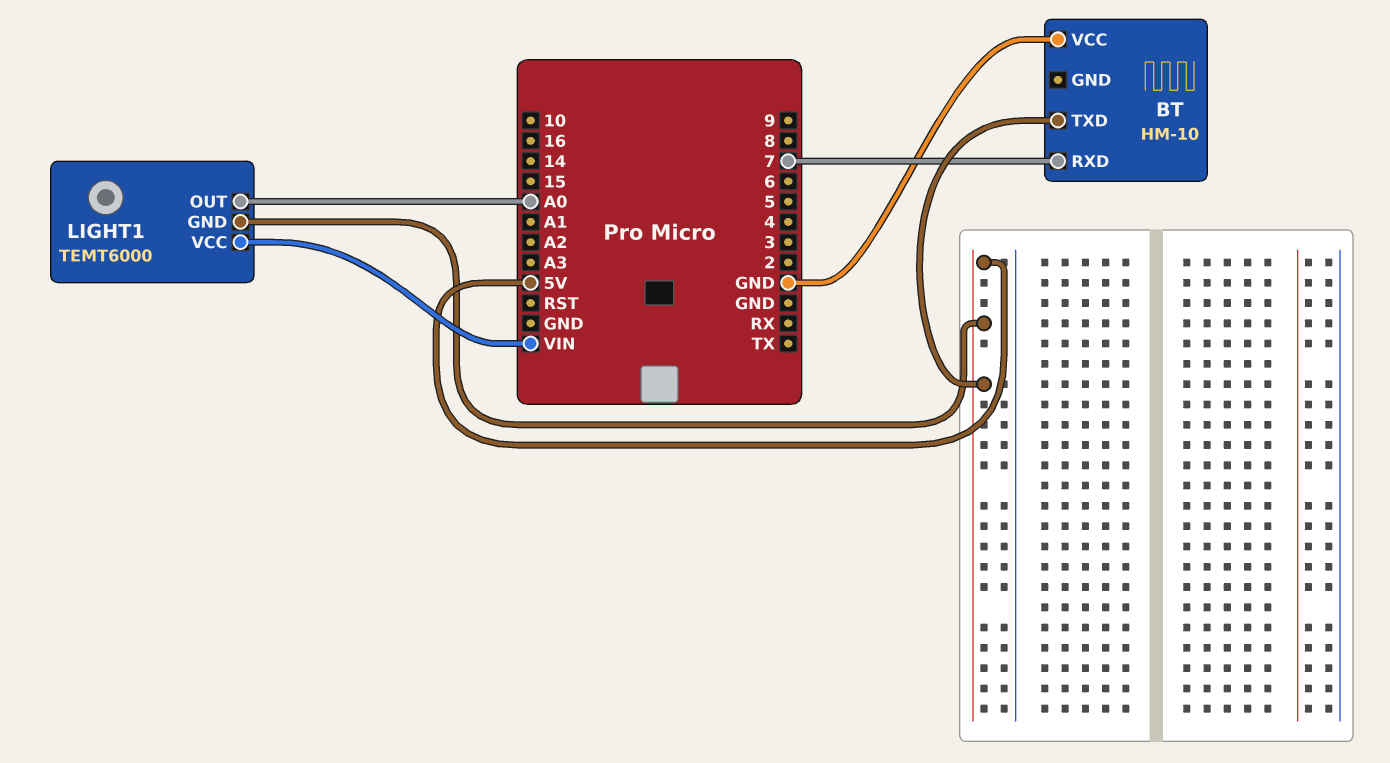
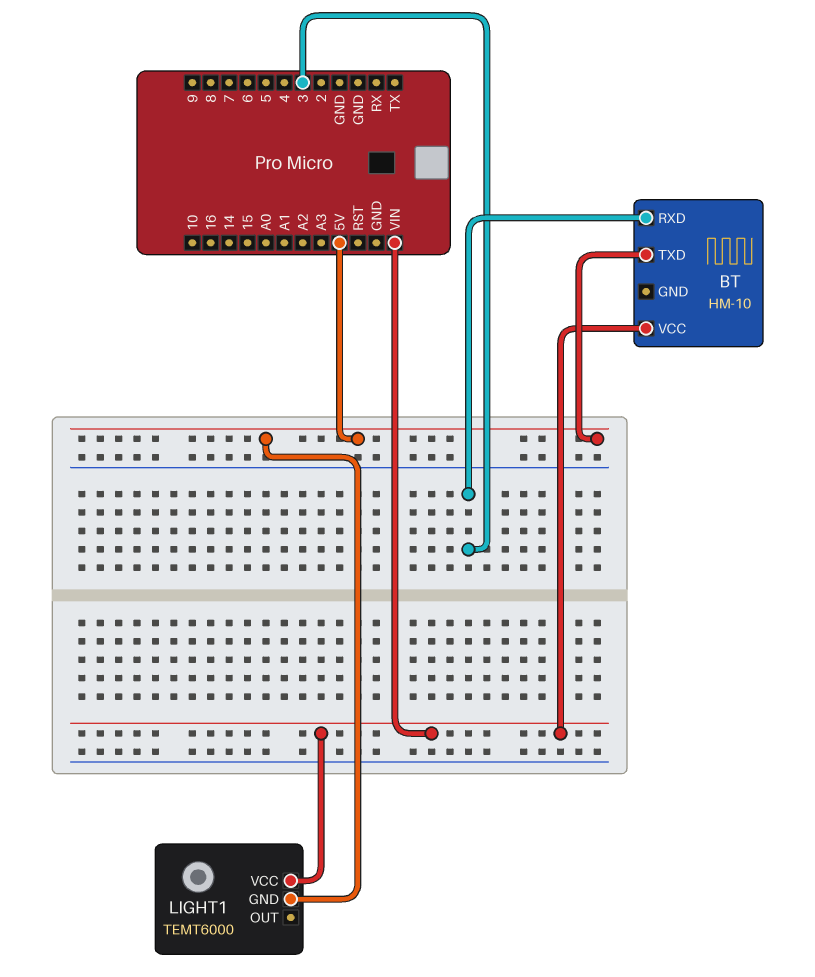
BT pin RXD: 7 -> 3
BT pin VCC: GND -> VIN
LIGHT1 pin OUT: A0 -> none

